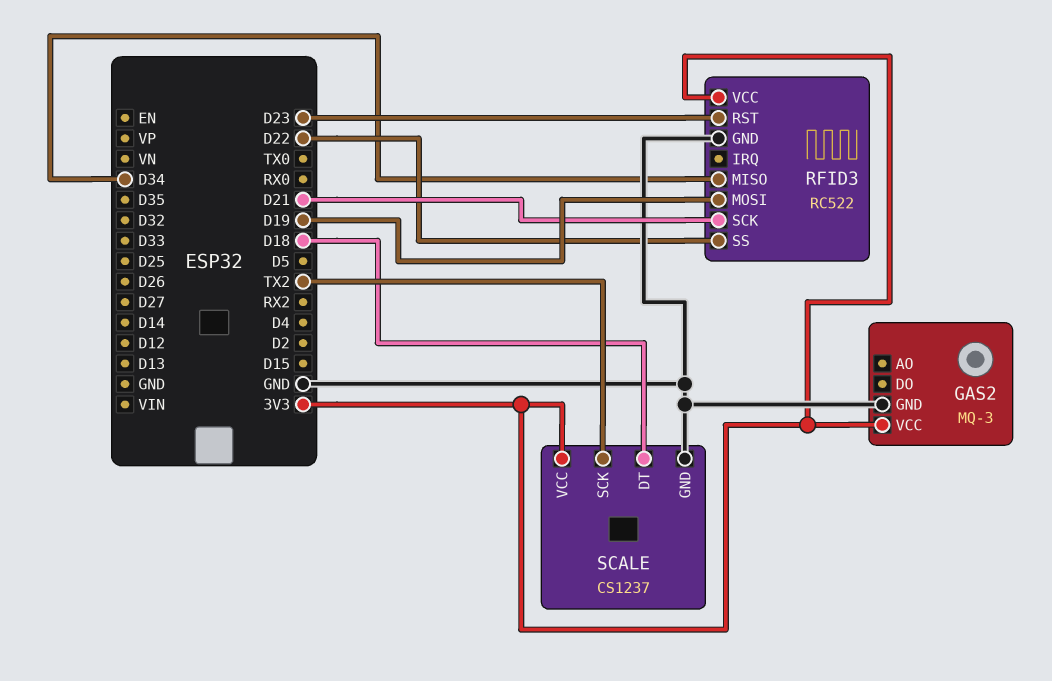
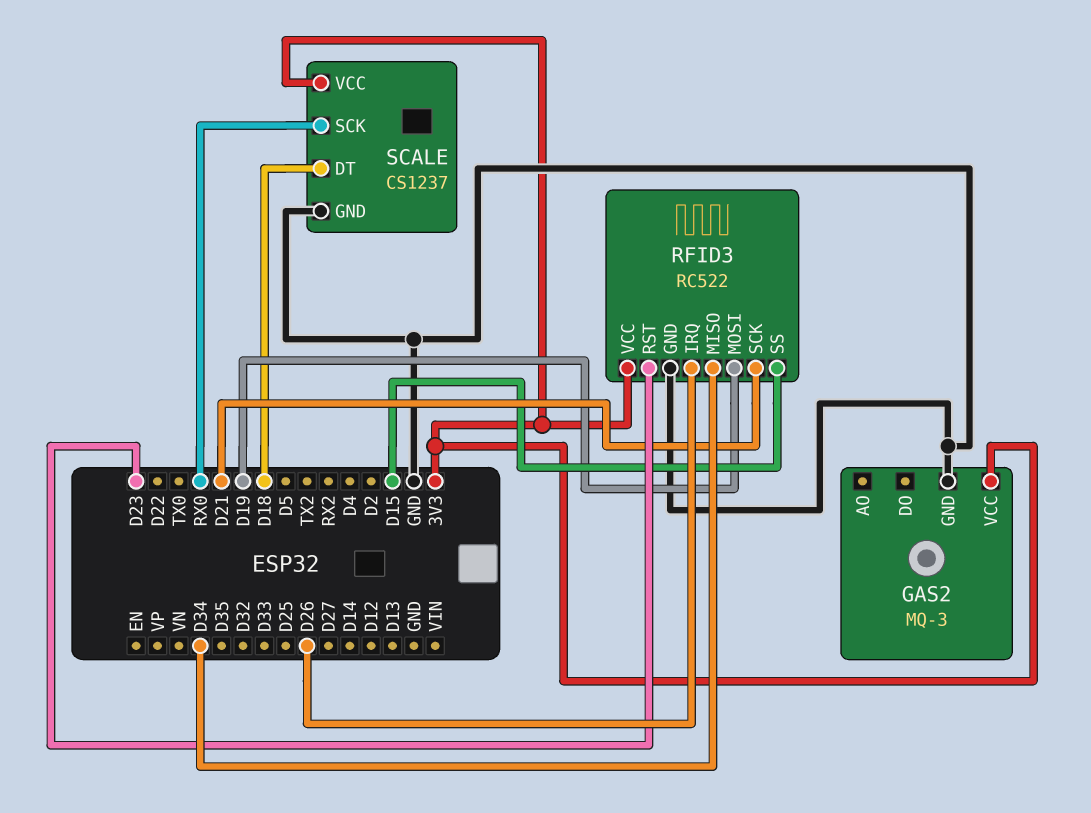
RFID3 pin IRQ: none -> D26
RFID3 pin SS: D22 -> D15
SCALE pin SCK: TX2 -> RX0

